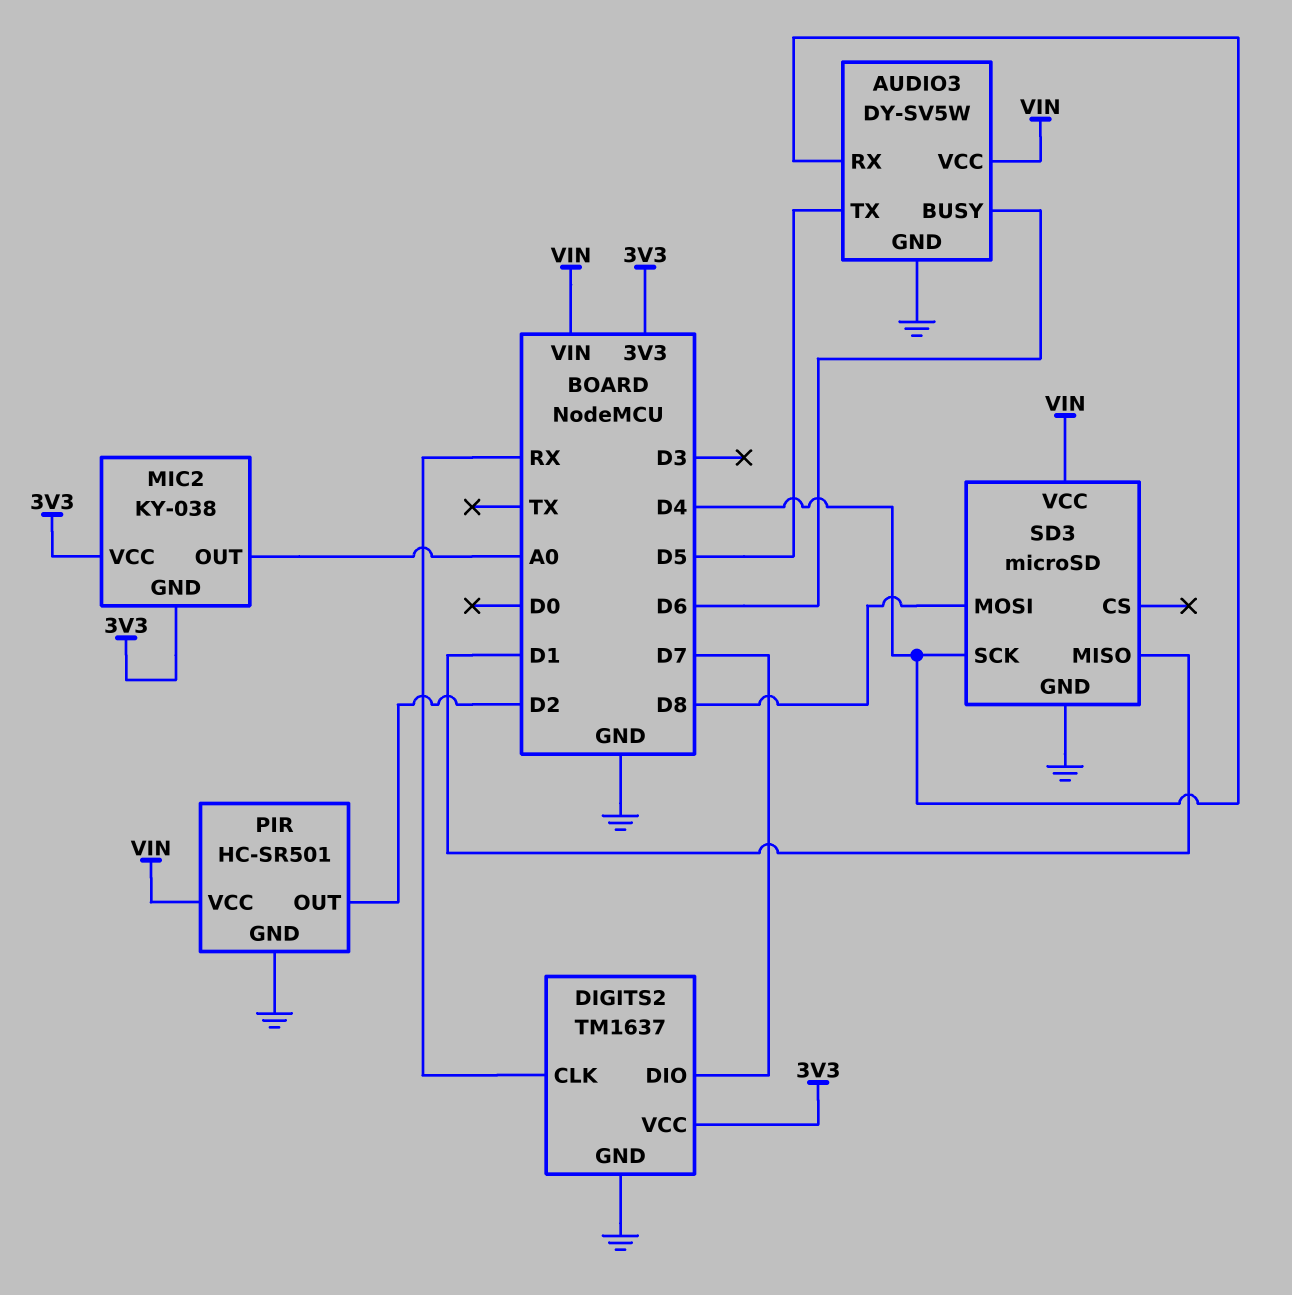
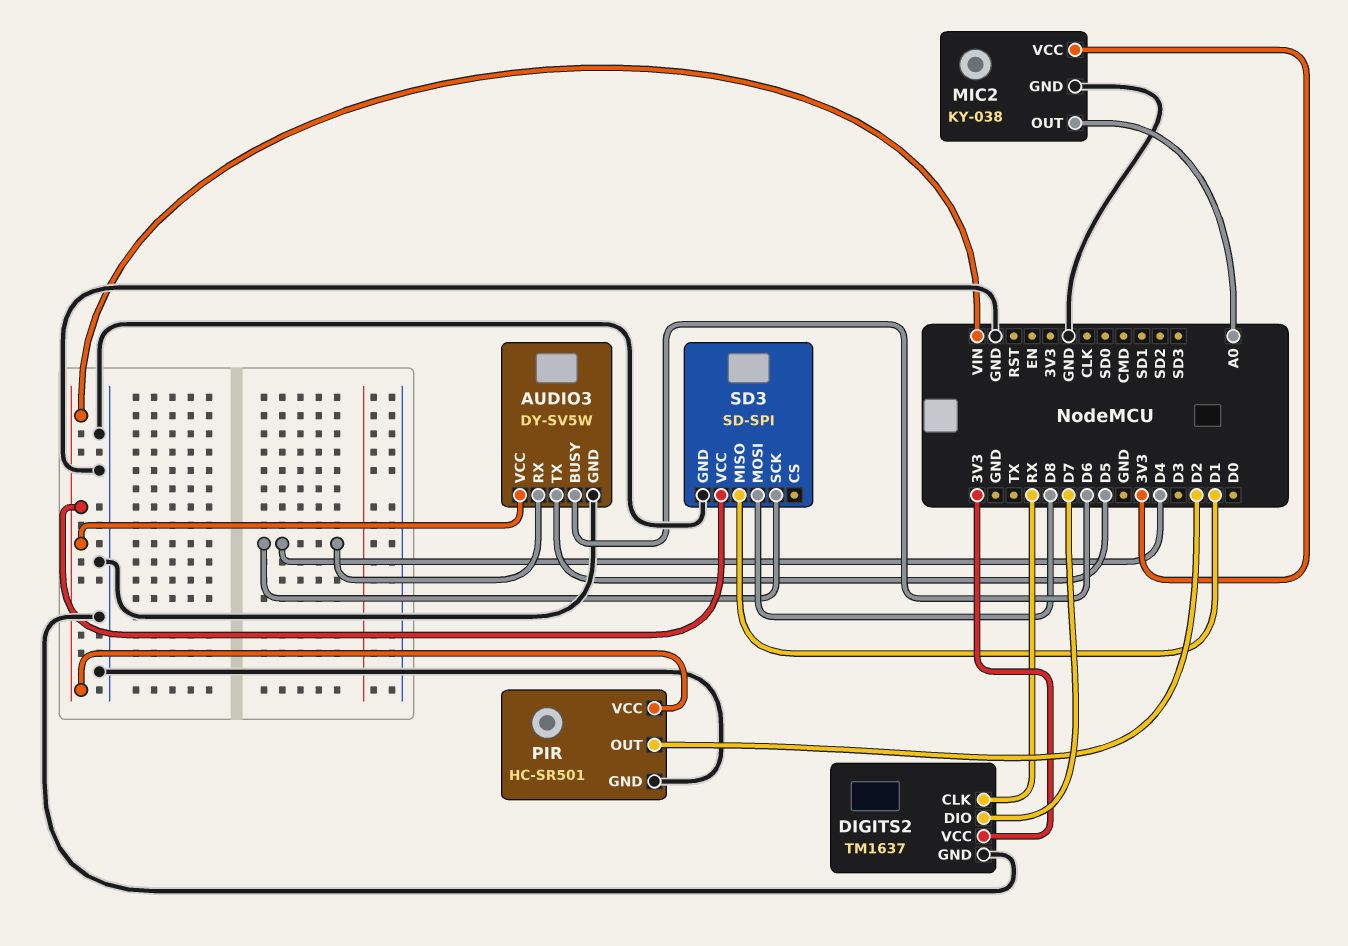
MIC2 pin GND: 3V3 -> GND
SD3: microSD -> SD-SPI

